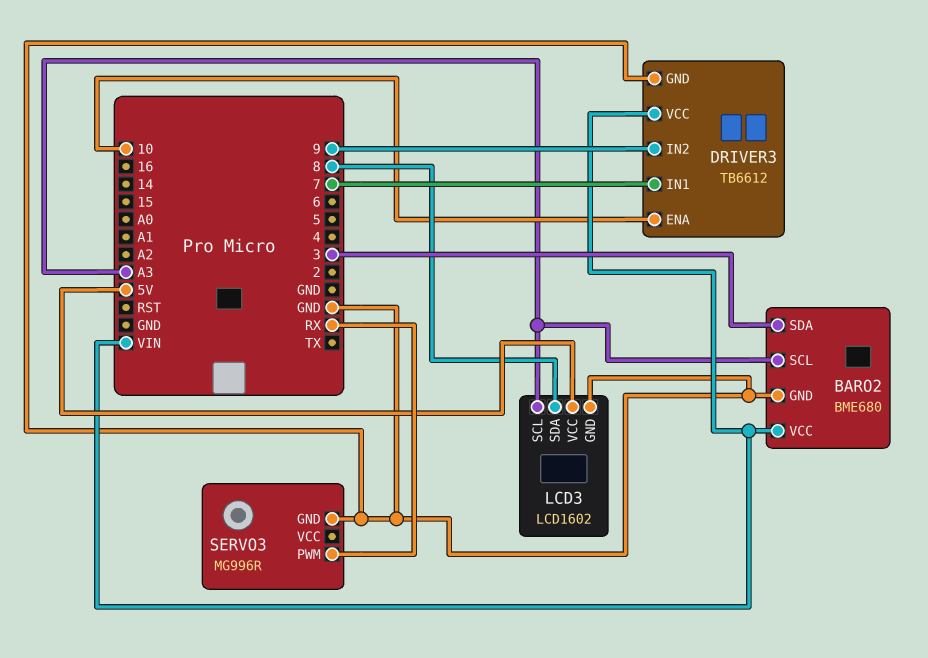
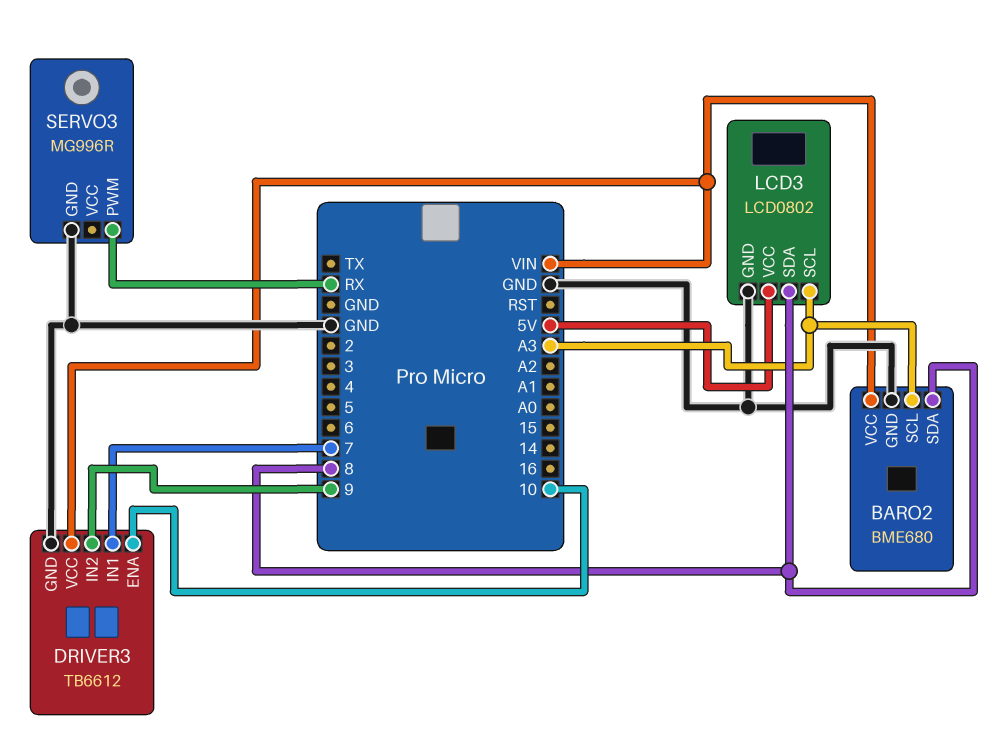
BARO2 pin SDA: 3 -> 8
LCD3: LCD1602 -> LCD0802

